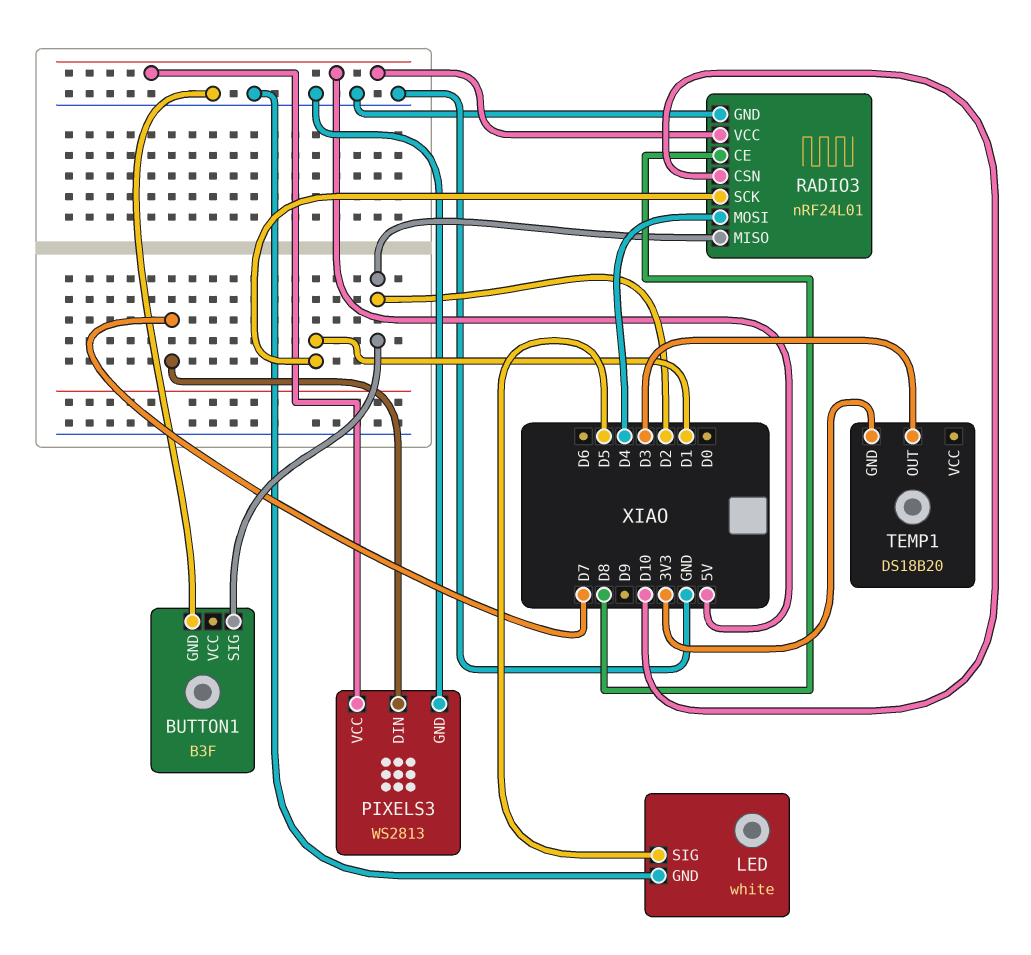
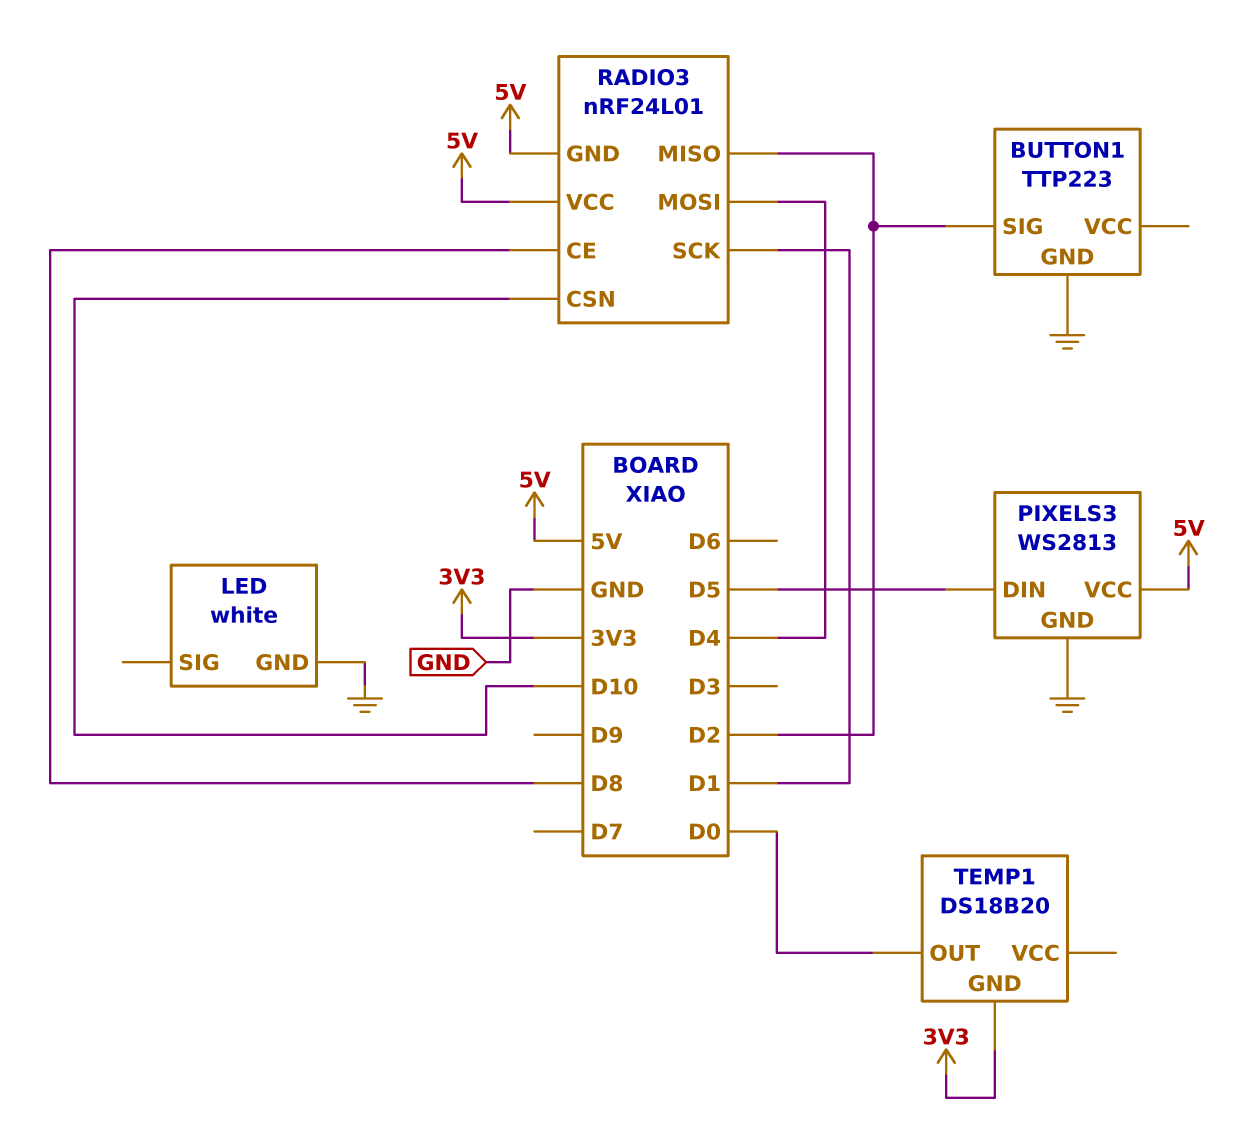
BUTTON1: B3F -> TTP223
LED pin SIG: D5 -> none
PIXELS3 pin DIN: D7 -> D5
RADIO3 pin GND: GND -> 5V
TEMP1 pin OUT: D3 -> D0

